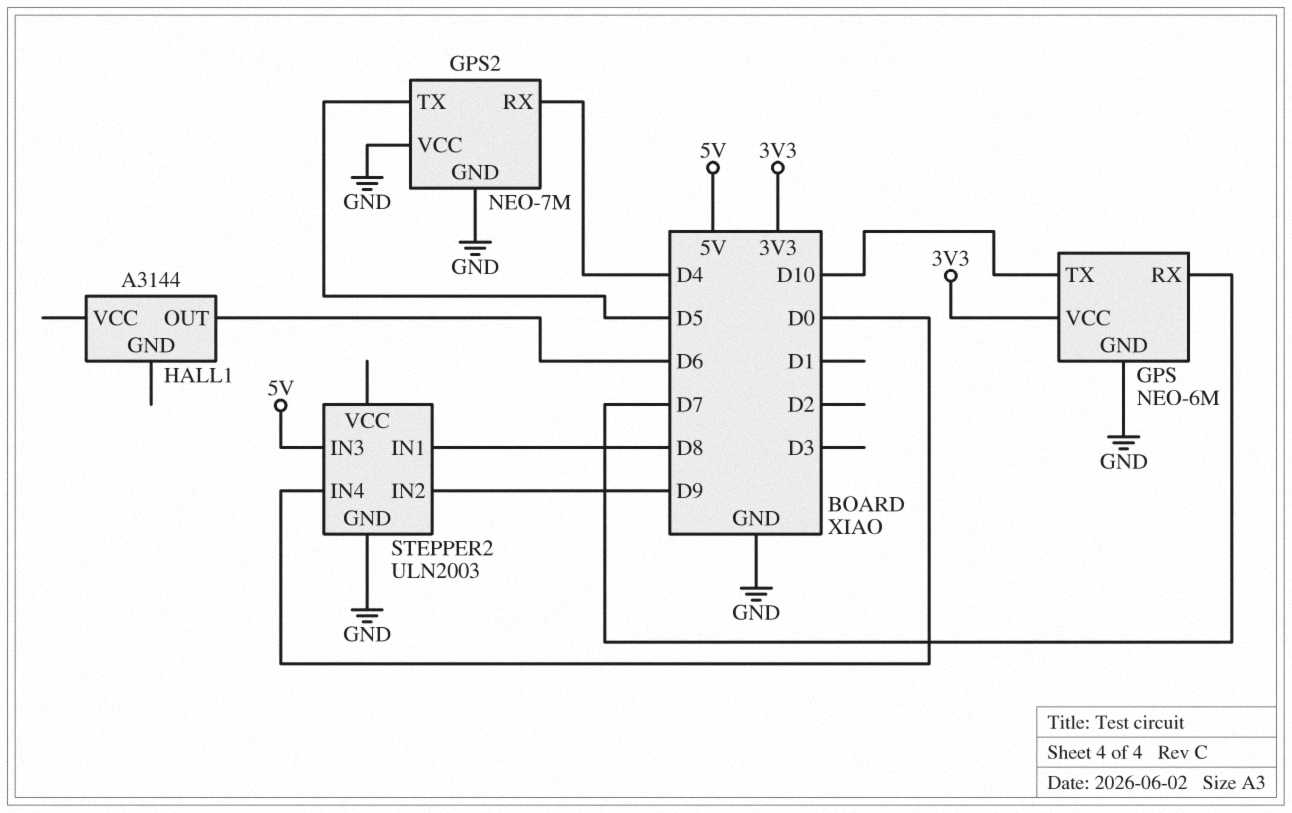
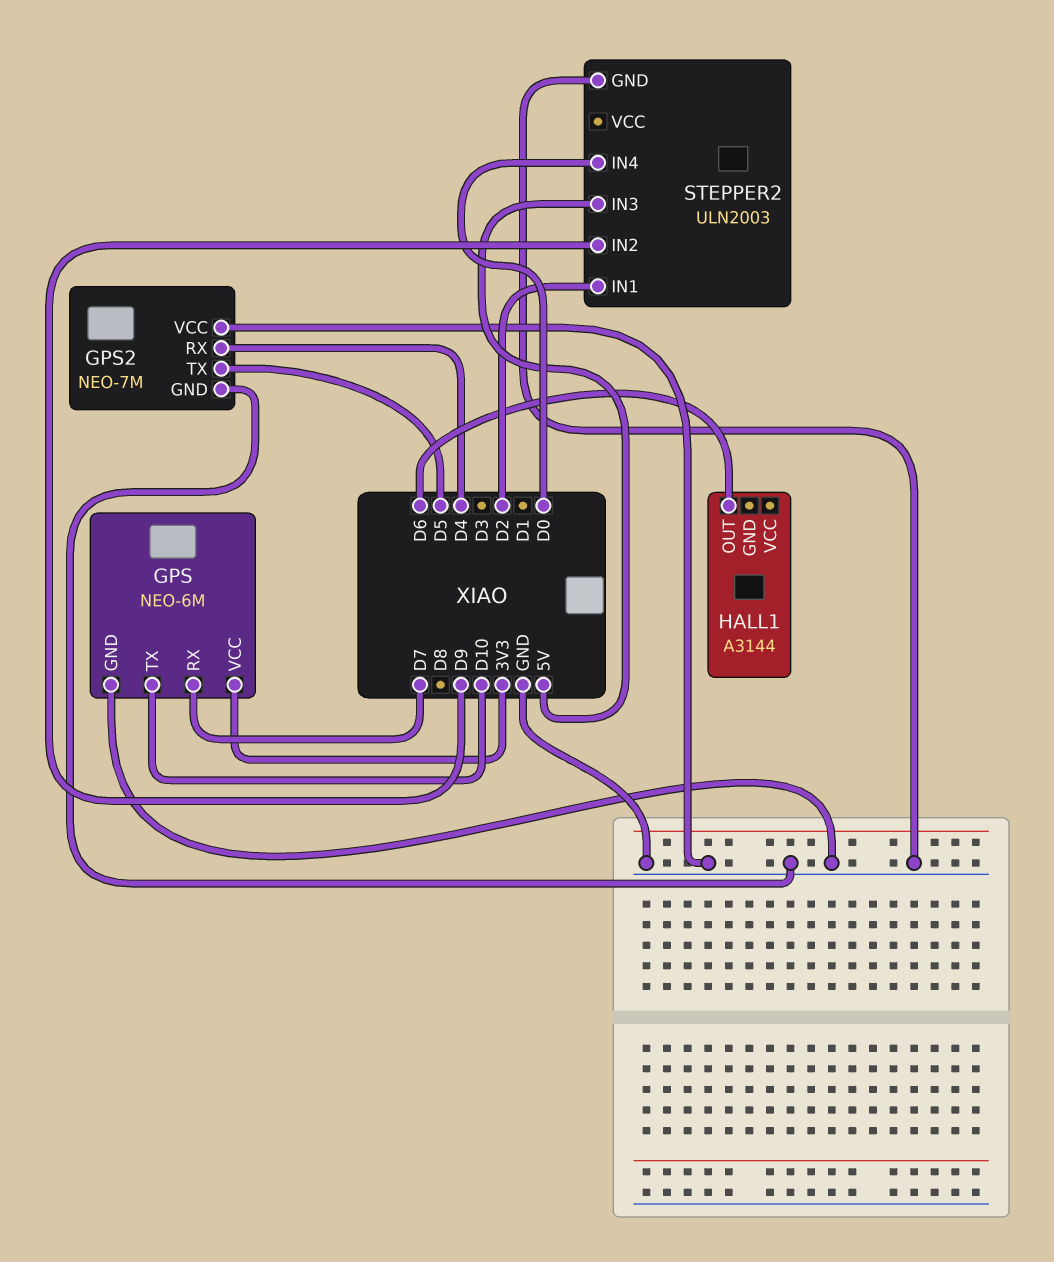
STEPPER2 pin IN1: D8 -> D2

